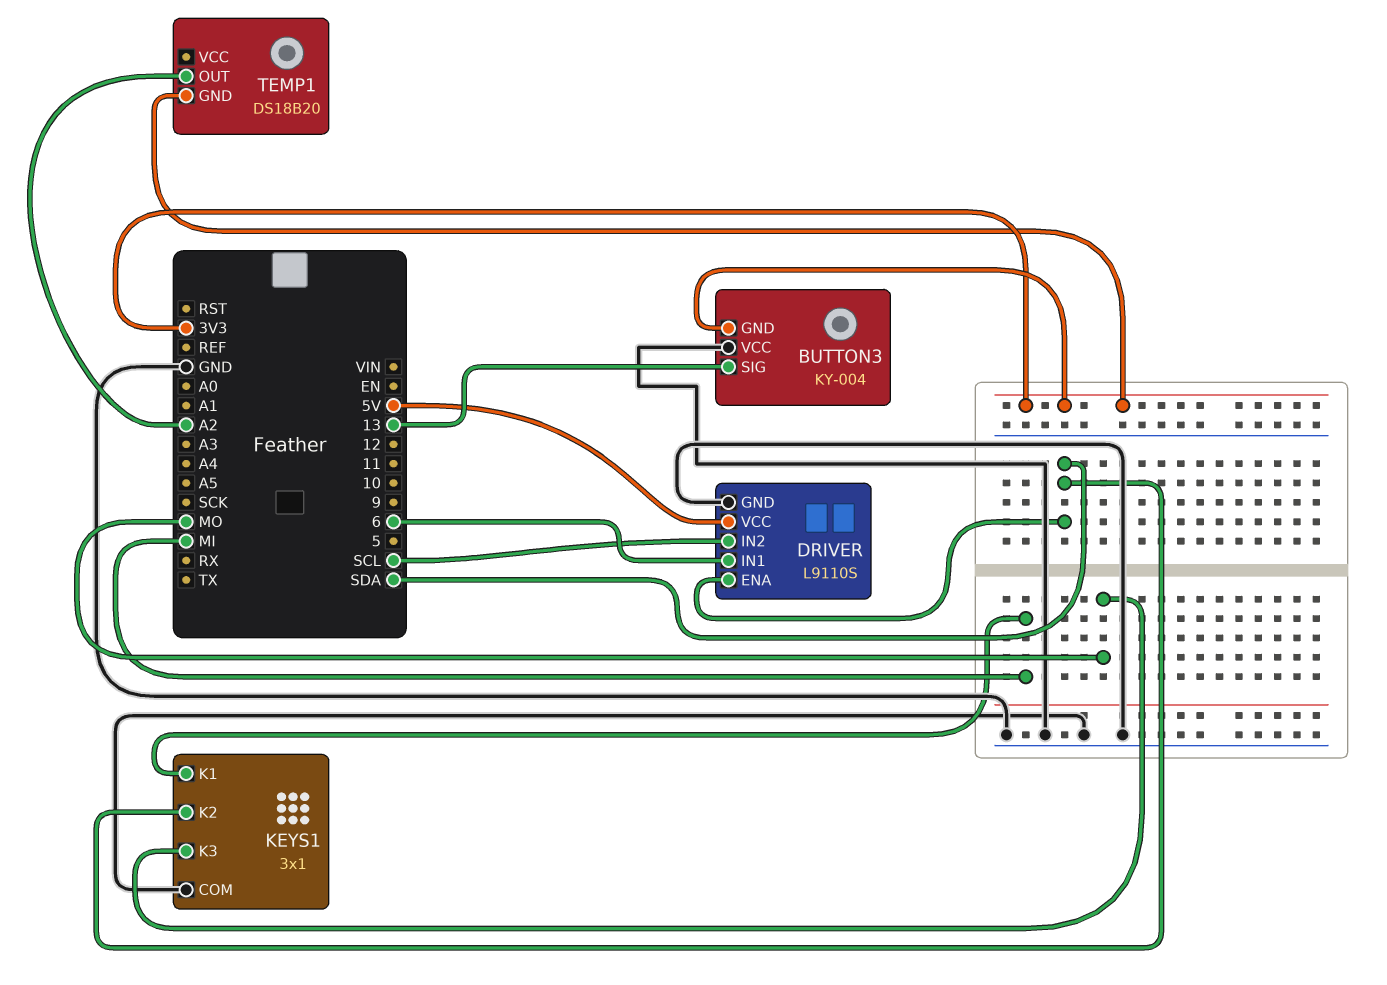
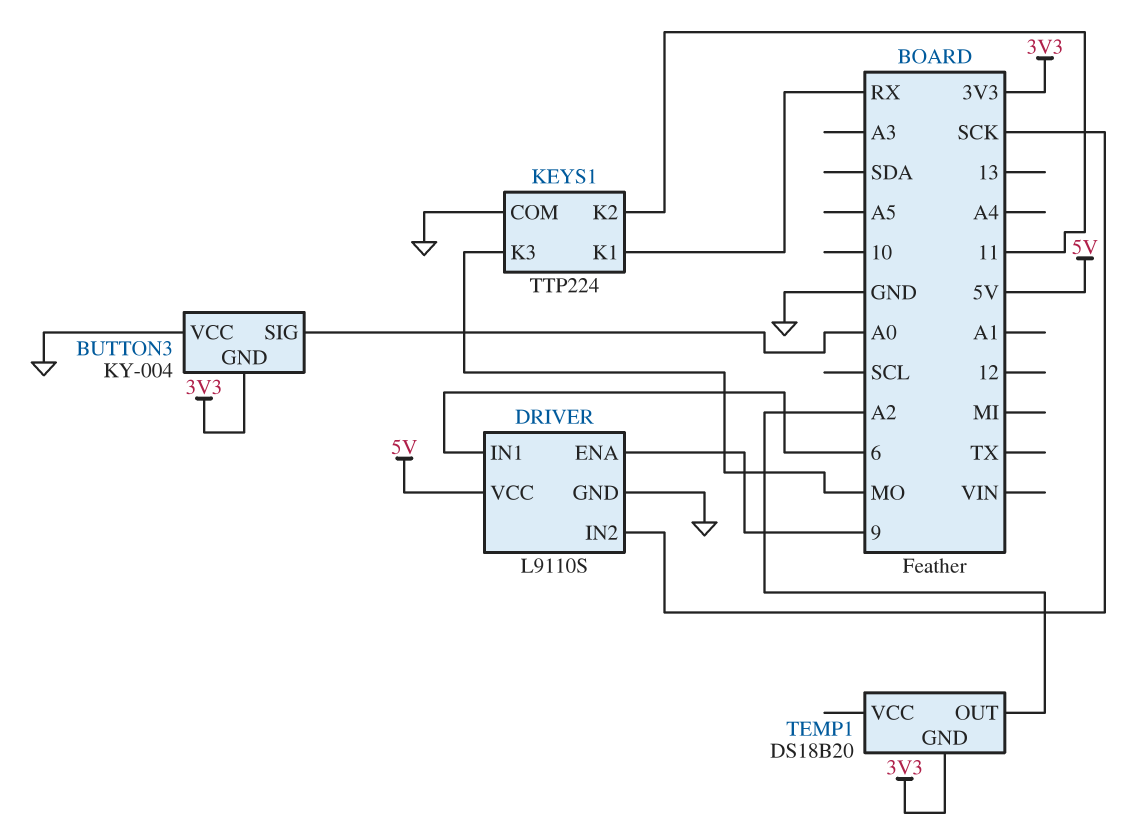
BUTTON3 pin SIG: 13 -> A0
DRIVER pin ENA: SDA -> 9
DRIVER pin IN2: SCL -> SCK
KEYS1: 3x1 -> TTP224
KEYS1 pin K1: MI -> RX
KEYS1 pin K2: SDA -> 11

